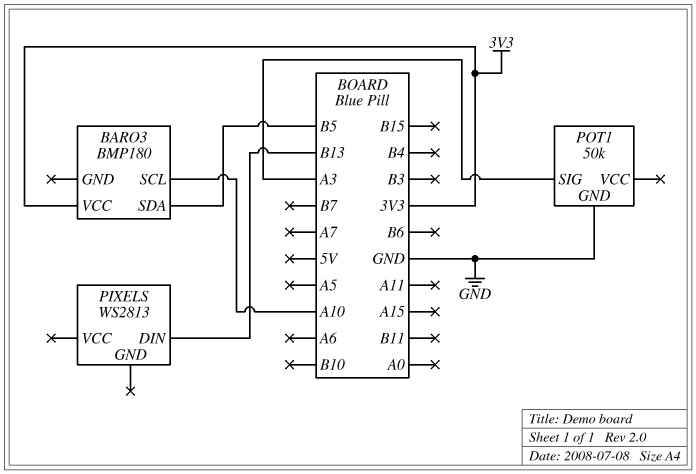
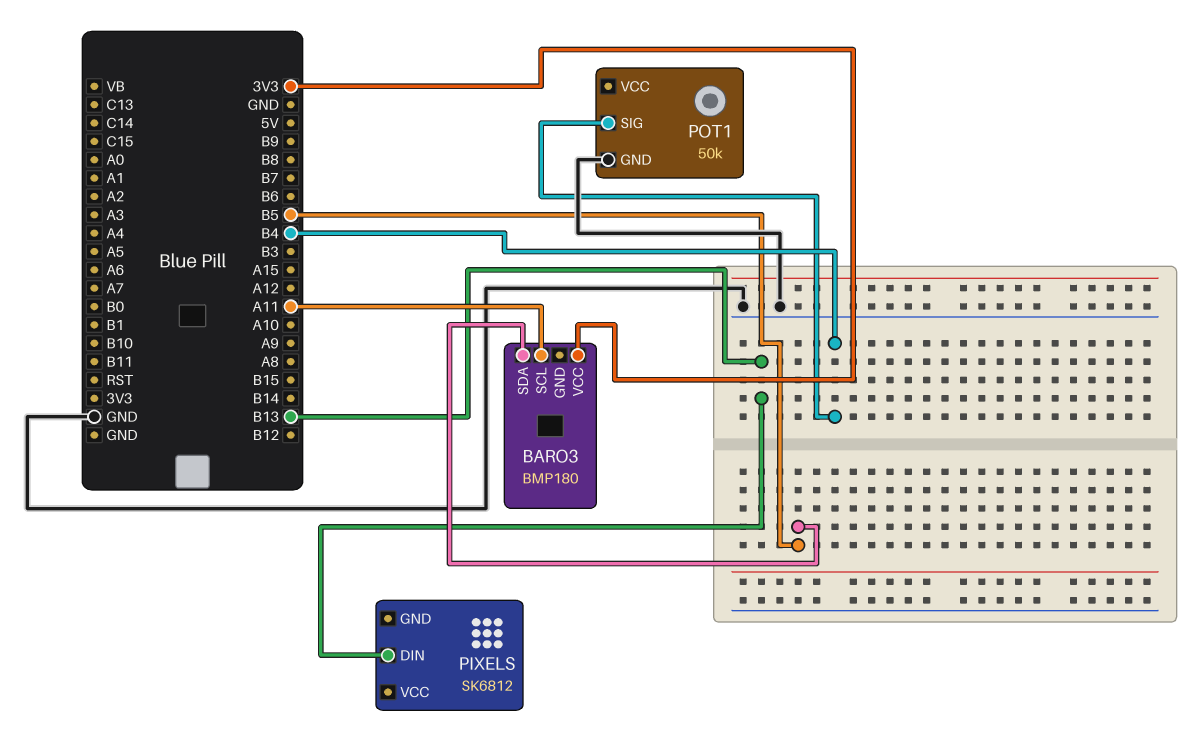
BARO3 pin SCL: A10 -> A11
PIXELS: WS2813 -> SK6812
POT1 pin SIG: A3 -> B4

